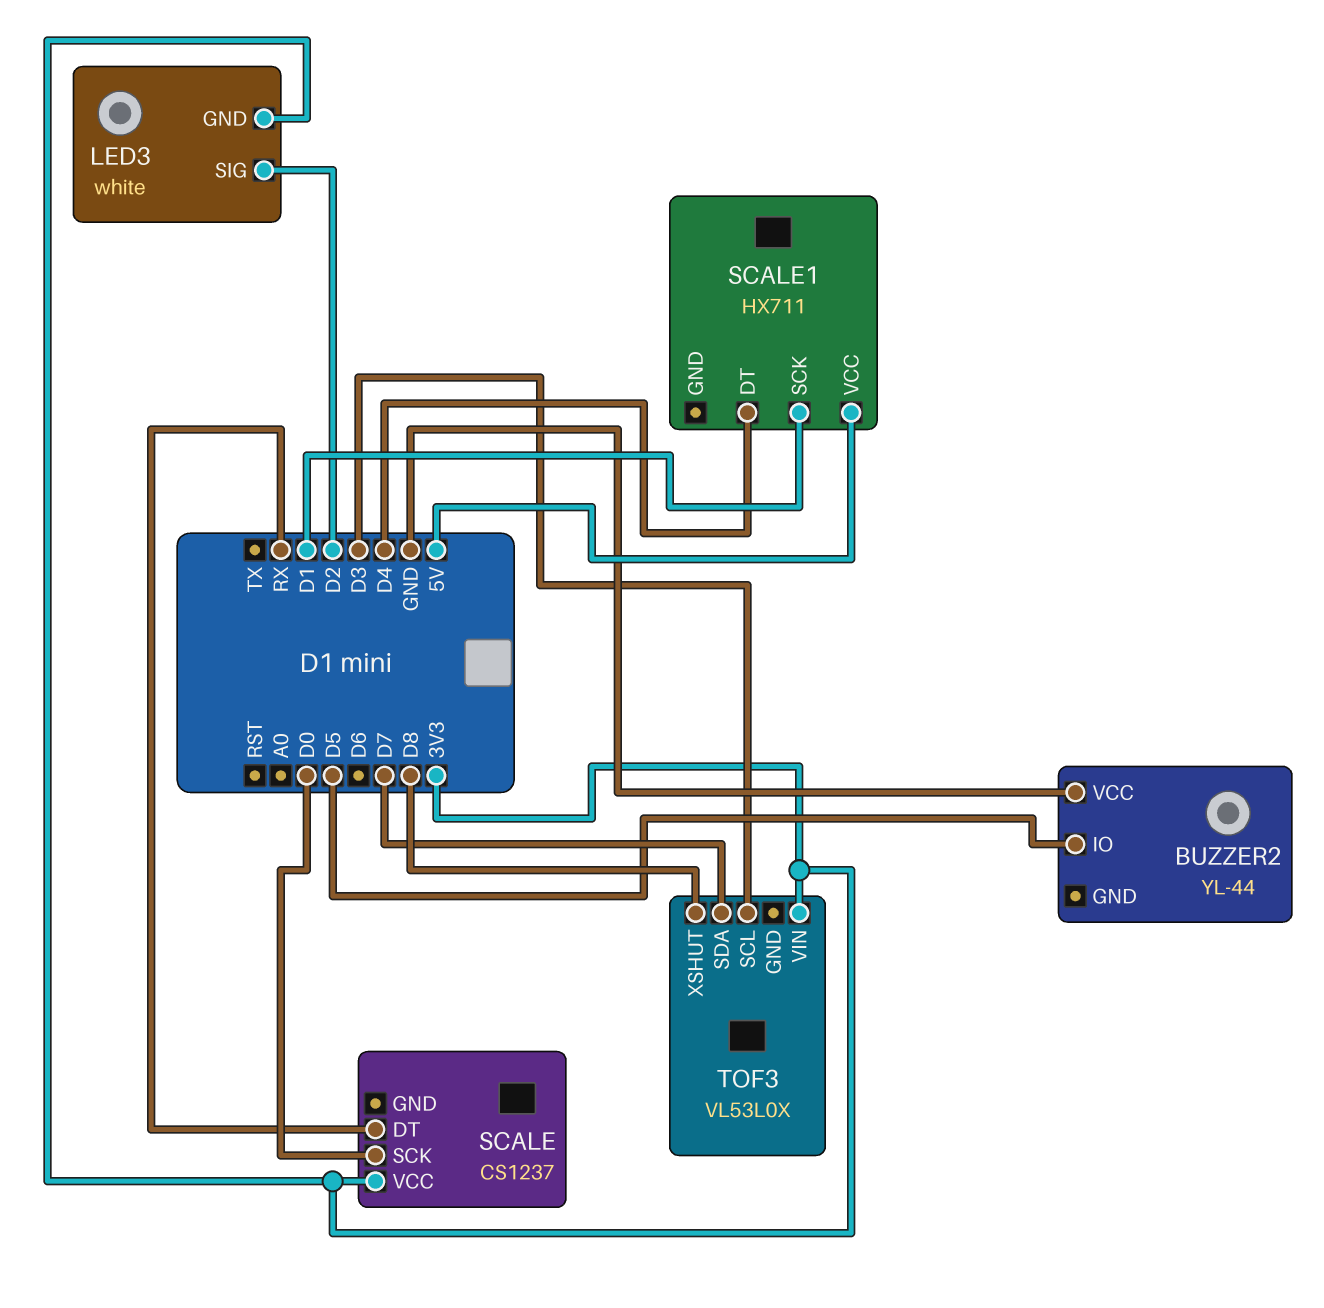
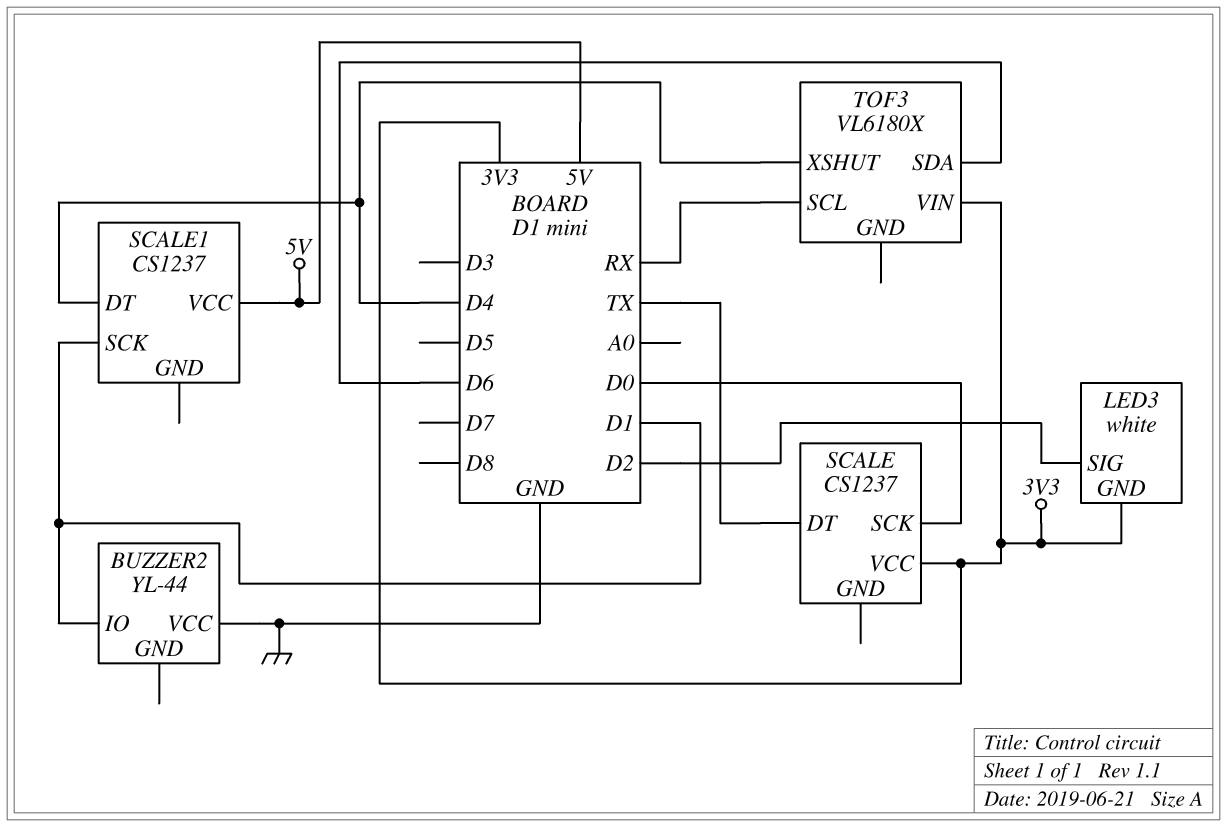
BUZZER2 pin IO: D5 -> D1
SCALE pin DT: RX -> TX
SCALE1: HX711 -> CS1237
TOF3: VL53L0X -> VL6180X
TOF3 pin SCL: D3 -> RX
TOF3 pin SDA: D7 -> D6
TOF3 pin XSHUT: D8 -> D4

